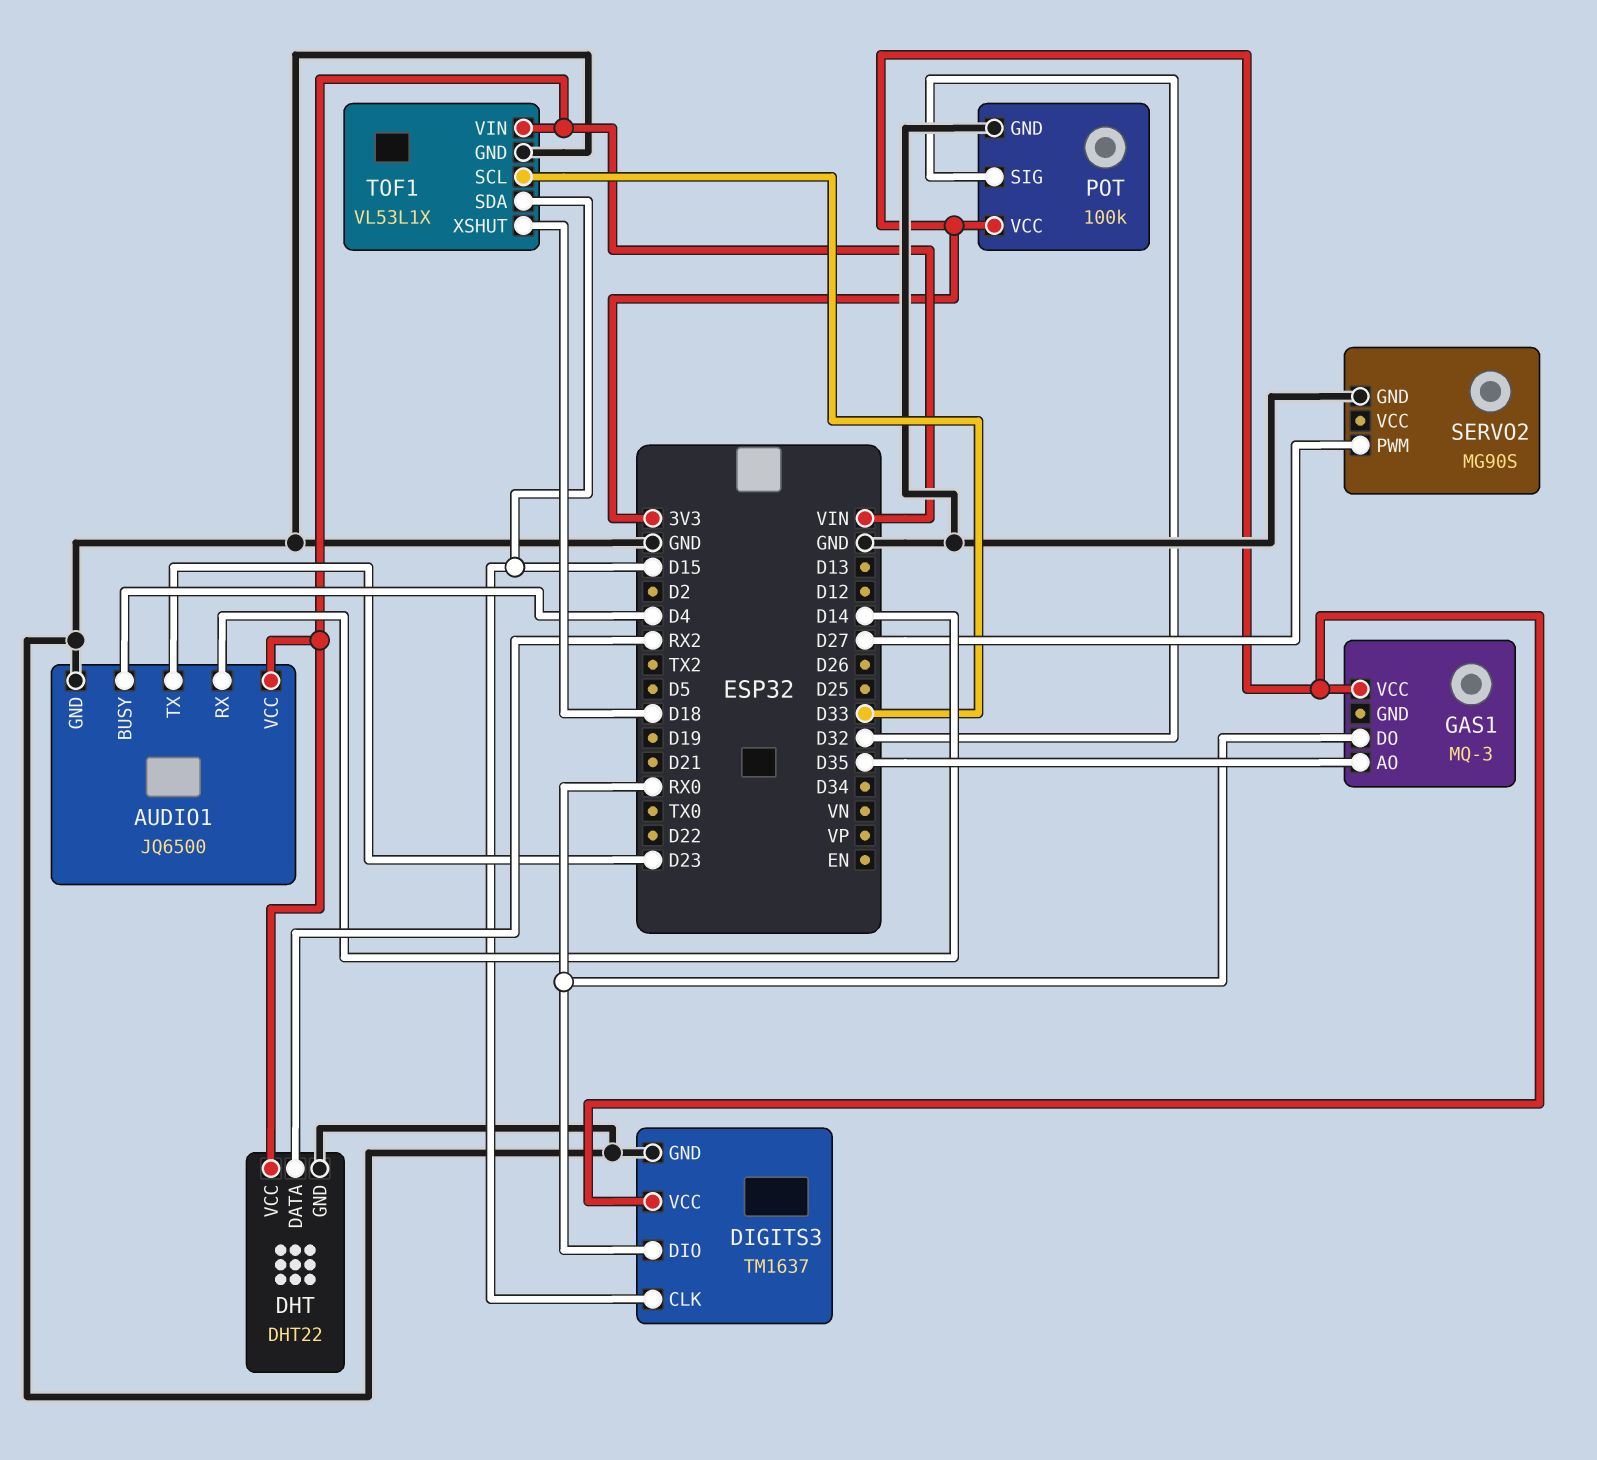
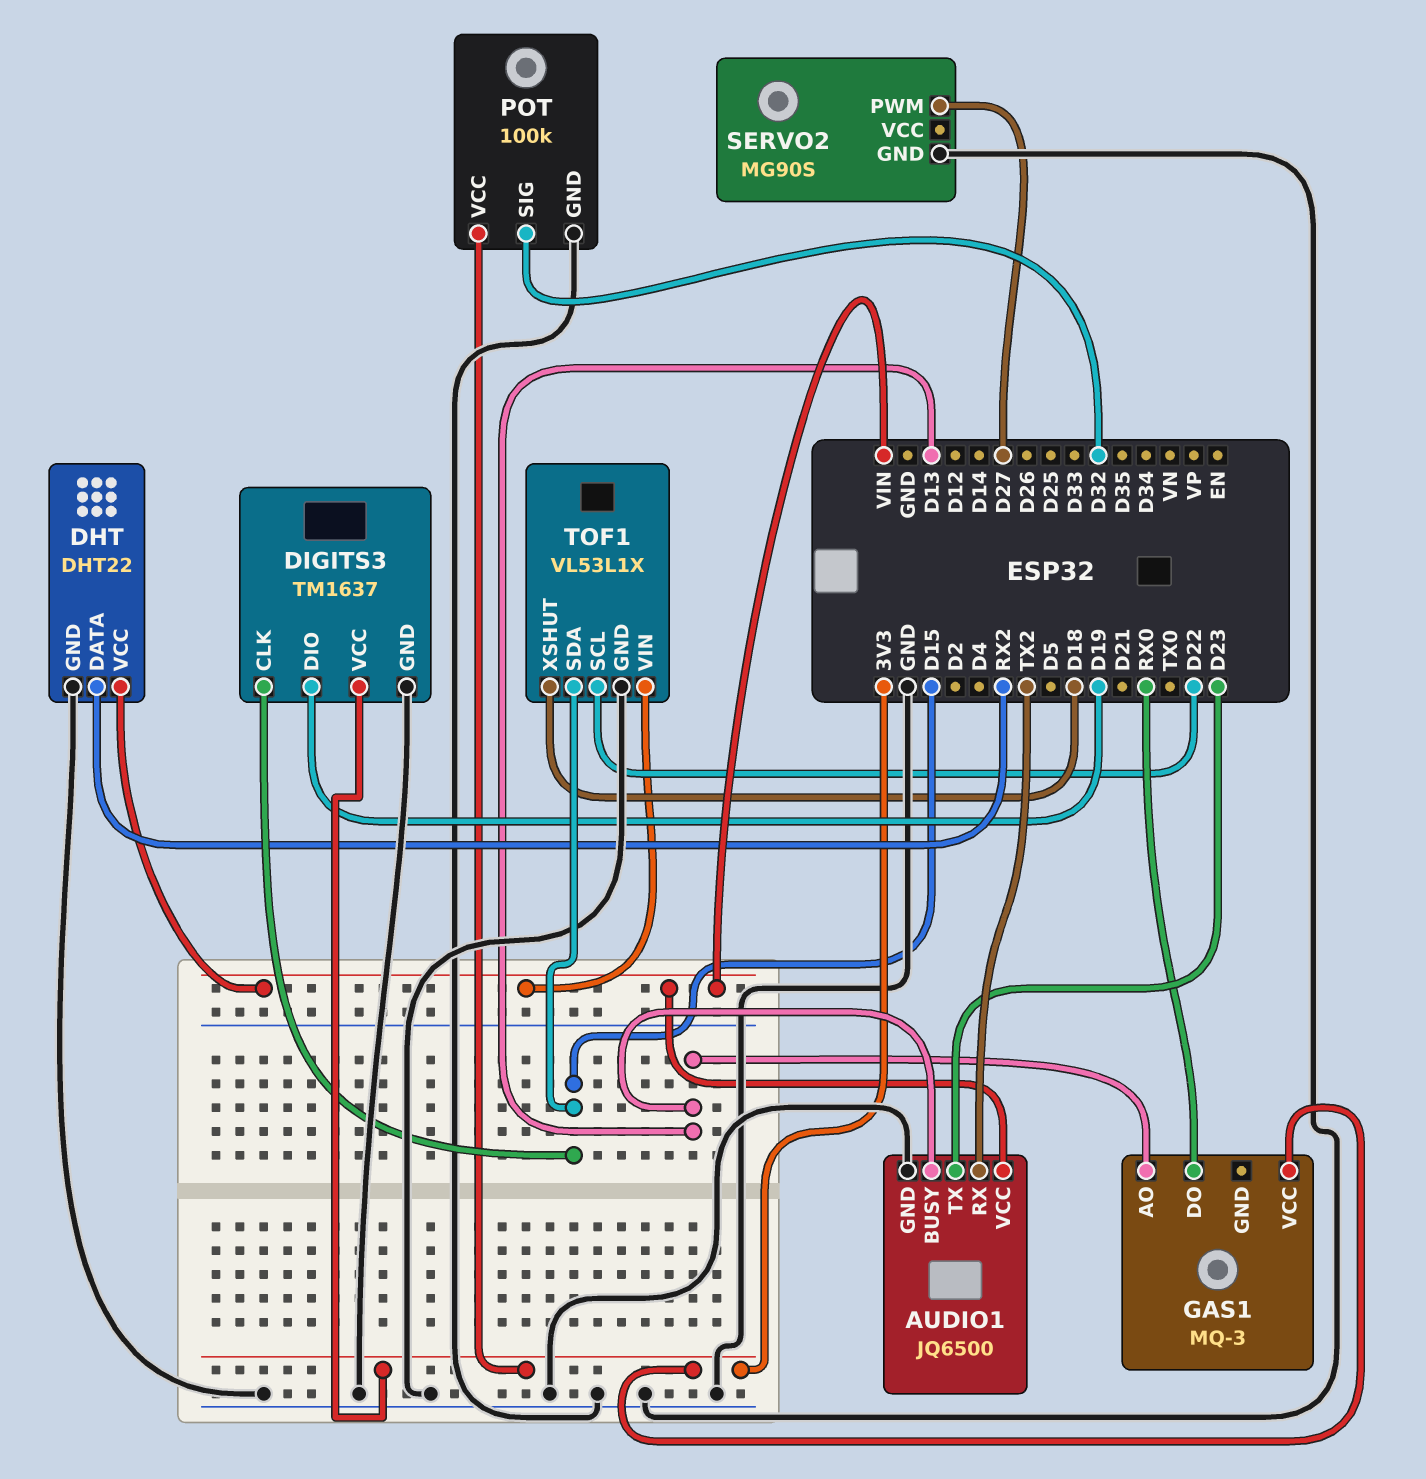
AUDIO1 pin BUSY: D4 -> D13
AUDIO1 pin RX: D14 -> TX2
DIGITS3 pin DIO: RX0 -> D19
GAS1 pin AO: D35 -> D13
TOF1 pin SCL: D33 -> D22

